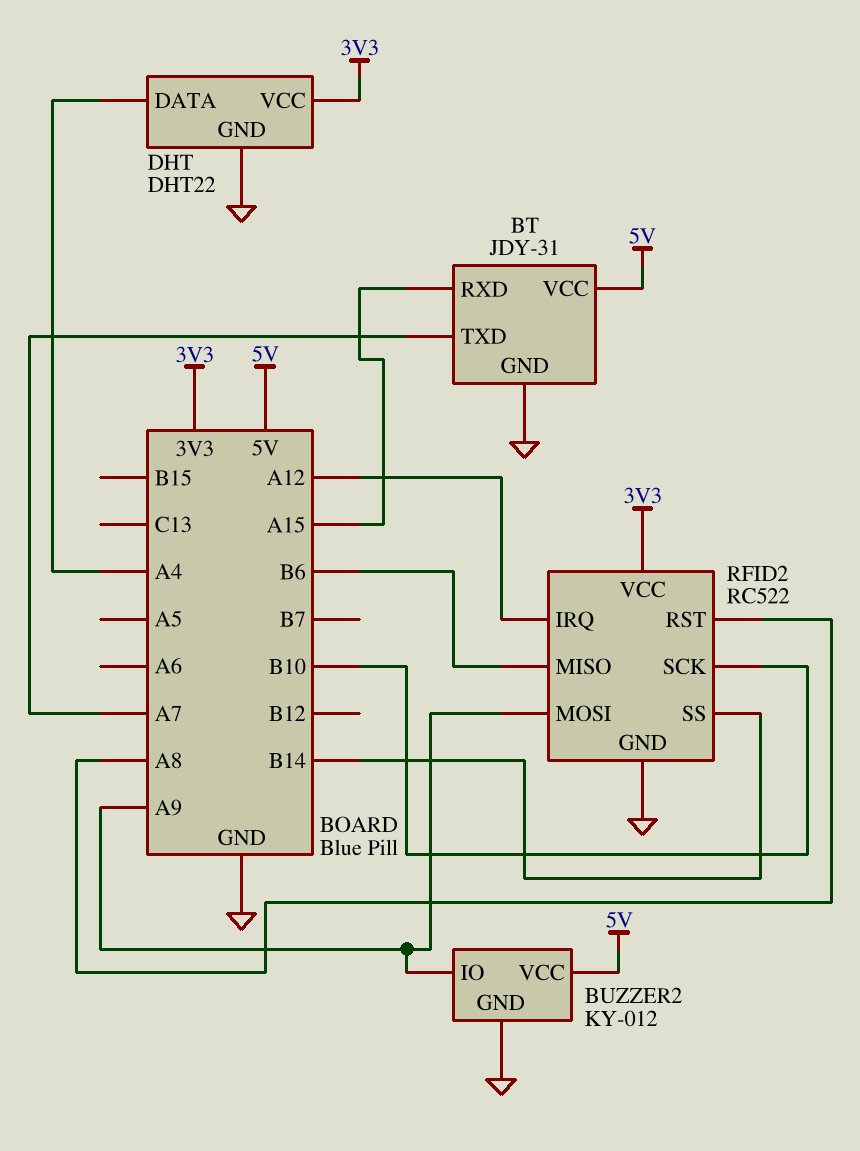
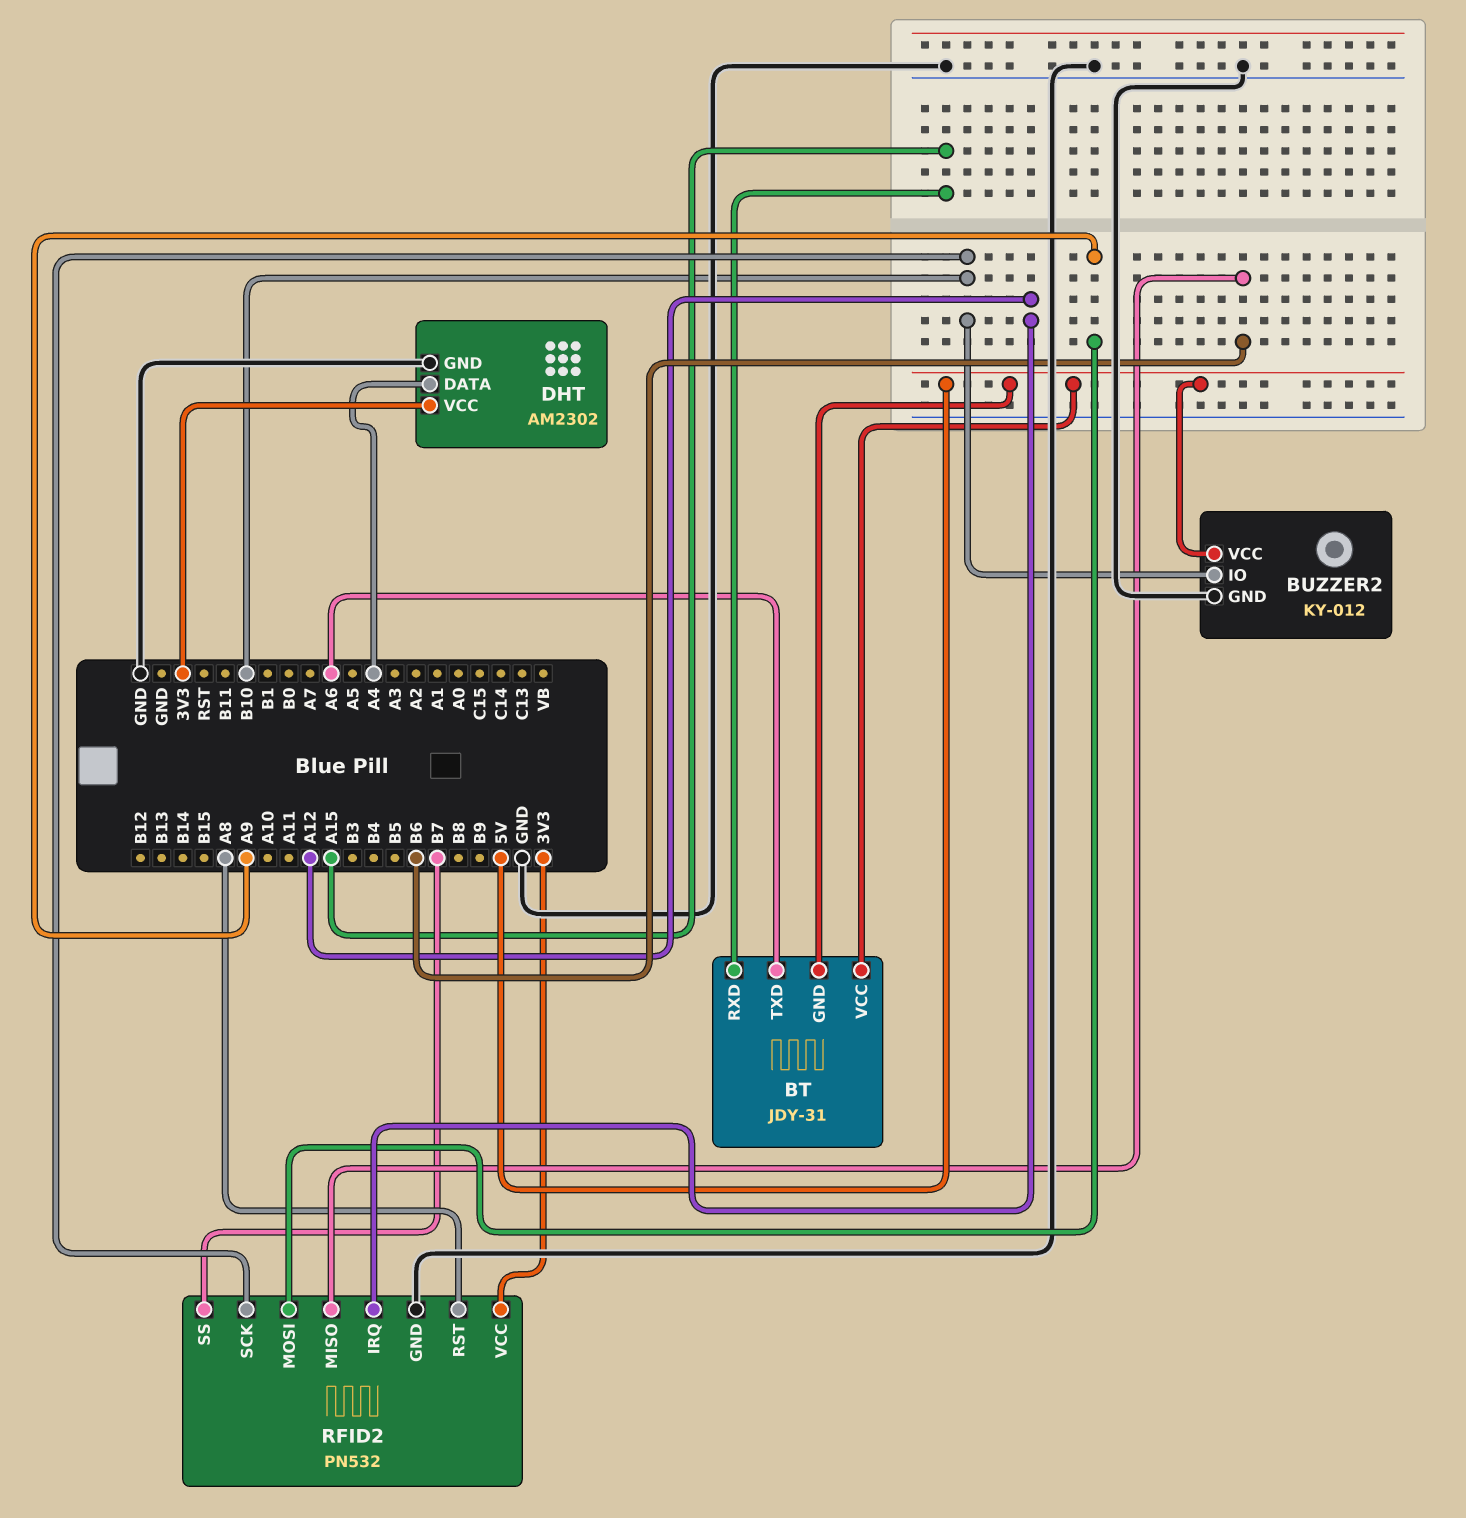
BT pin GND: GND -> 5V
BT pin TXD: A7 -> A6
BUZZER2 pin IO: A9 -> B10
DHT: DHT22 -> AM2302
RFID2: RC522 -> PN532
RFID2 pin SS: B14 -> B7

